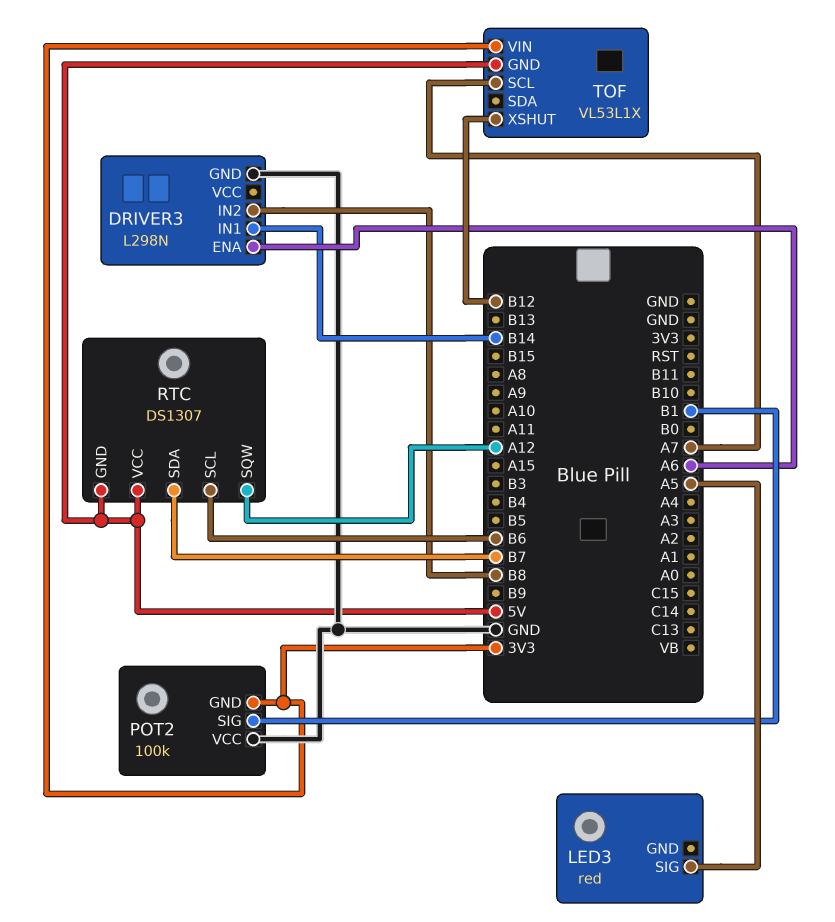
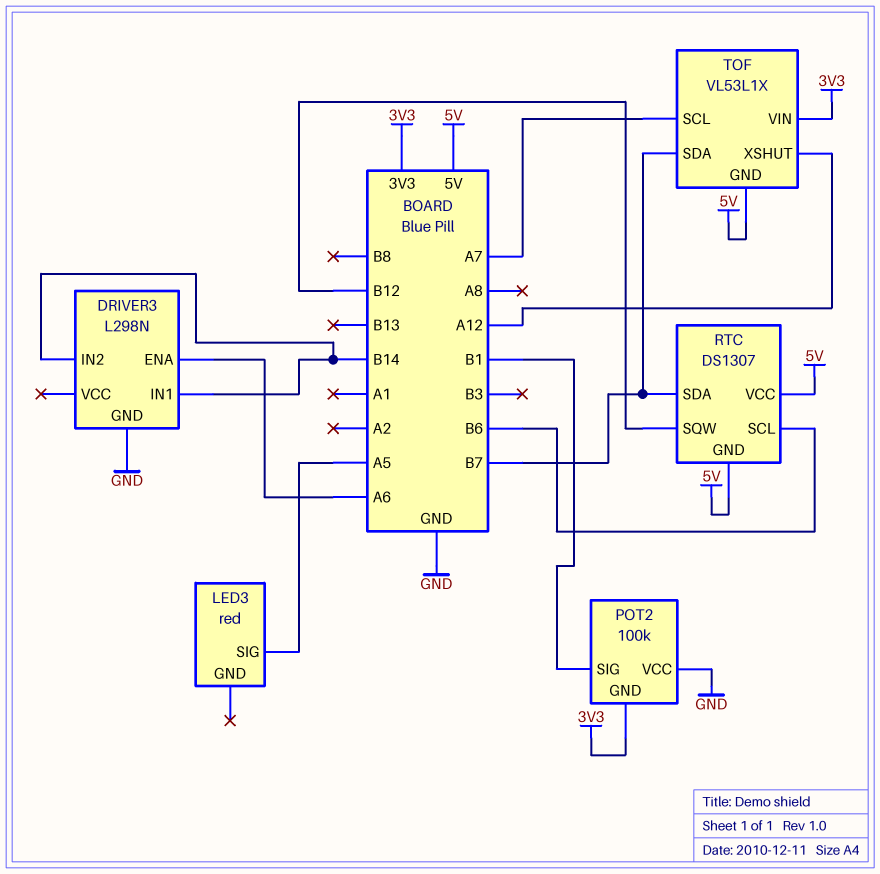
DRIVER3 pin IN2: B8 -> B14
RTC pin SQW: A12 -> B12
TOF pin SDA: none -> B7
TOF pin XSHUT: B12 -> A12

